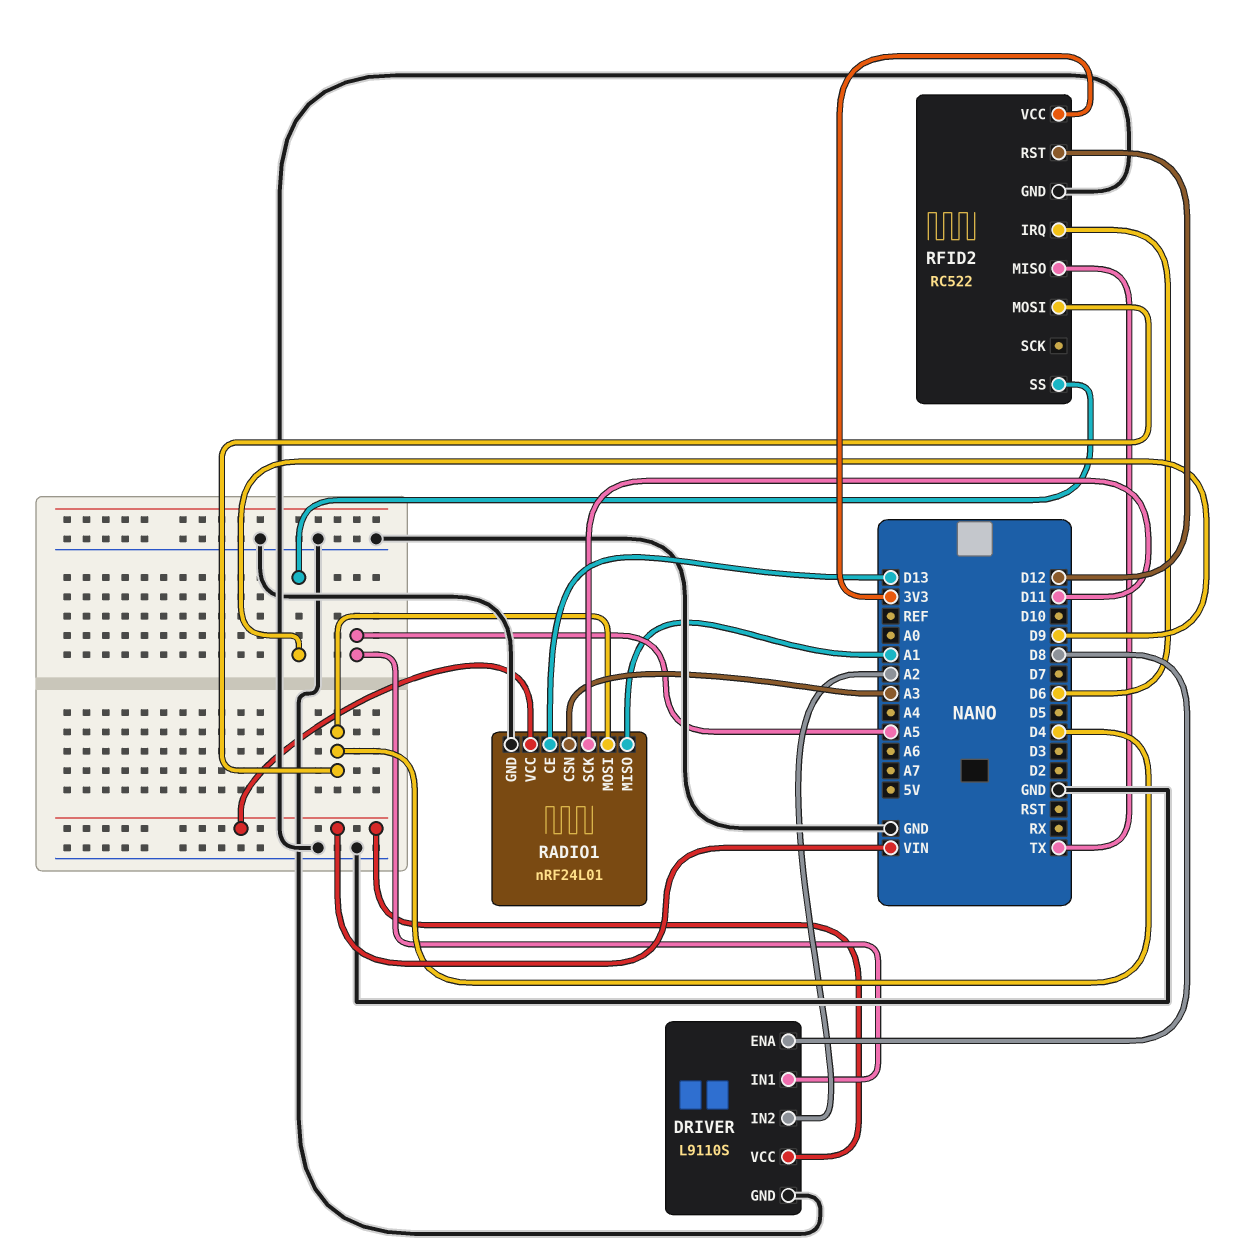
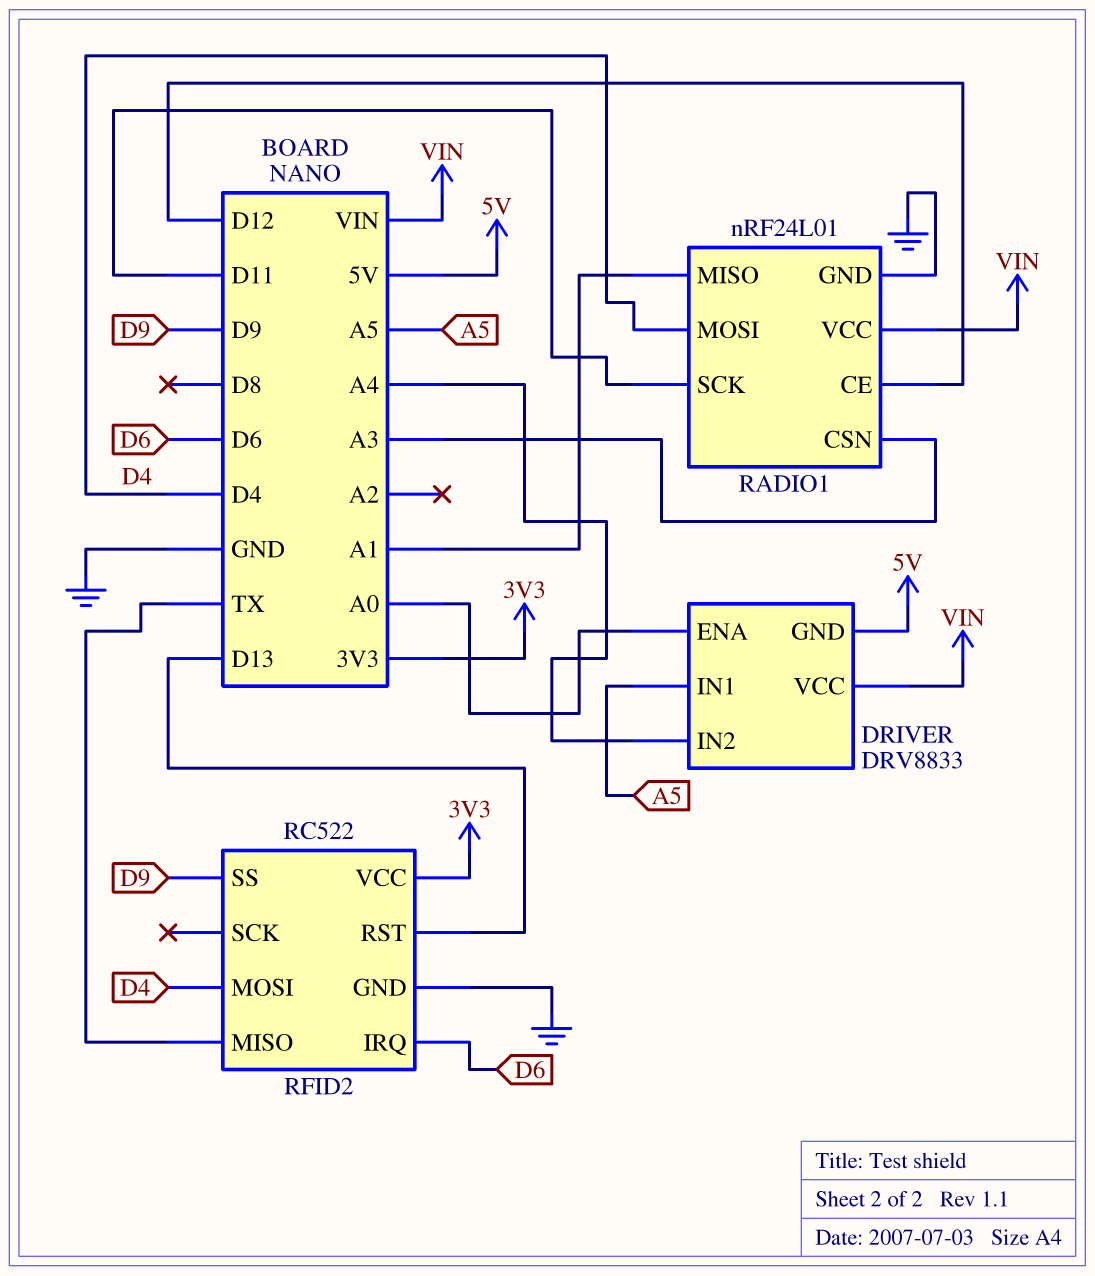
DRIVER: L9110S -> DRV8833
DRIVER pin ENA: D8 -> A0
DRIVER pin GND: GND -> 5V
DRIVER pin IN2: A2 -> A4
RADIO1 pin CE: D13 -> D12
RFID2 pin RST: D12 -> D13

